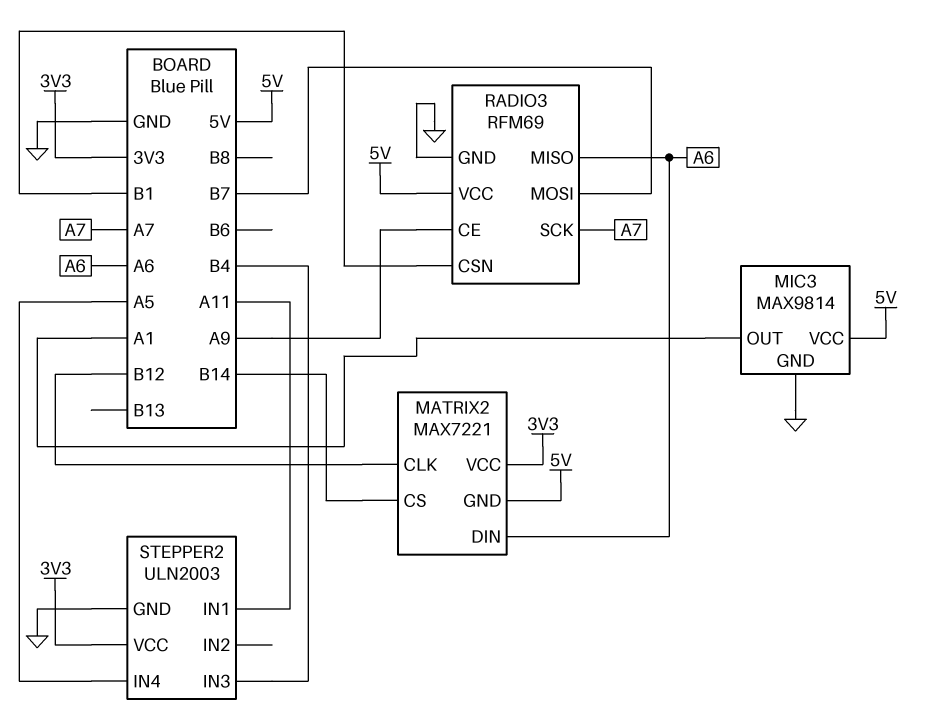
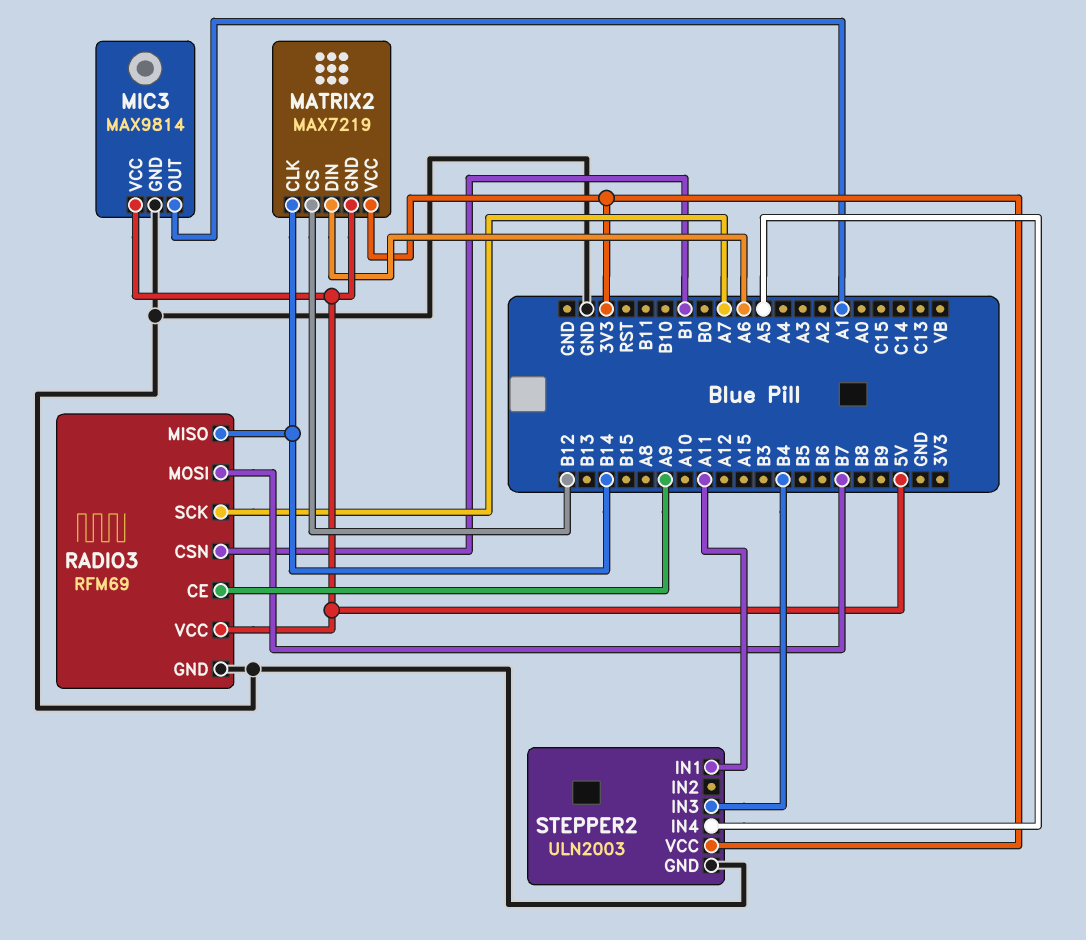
MATRIX2: MAX7221 -> MAX7219
MATRIX2 pin CLK: B12 -> B14
MATRIX2 pin CS: B14 -> B12
RADIO3 pin MISO: A6 -> B14

